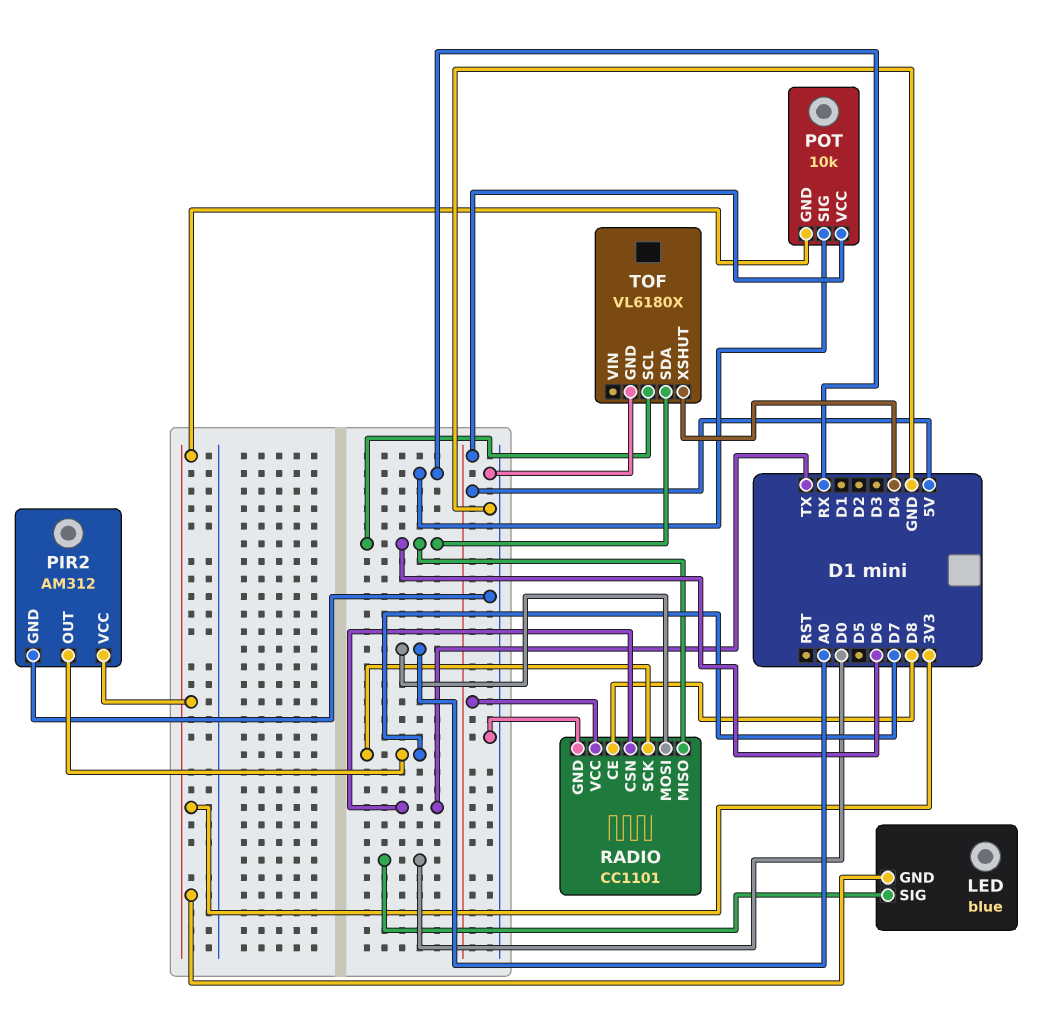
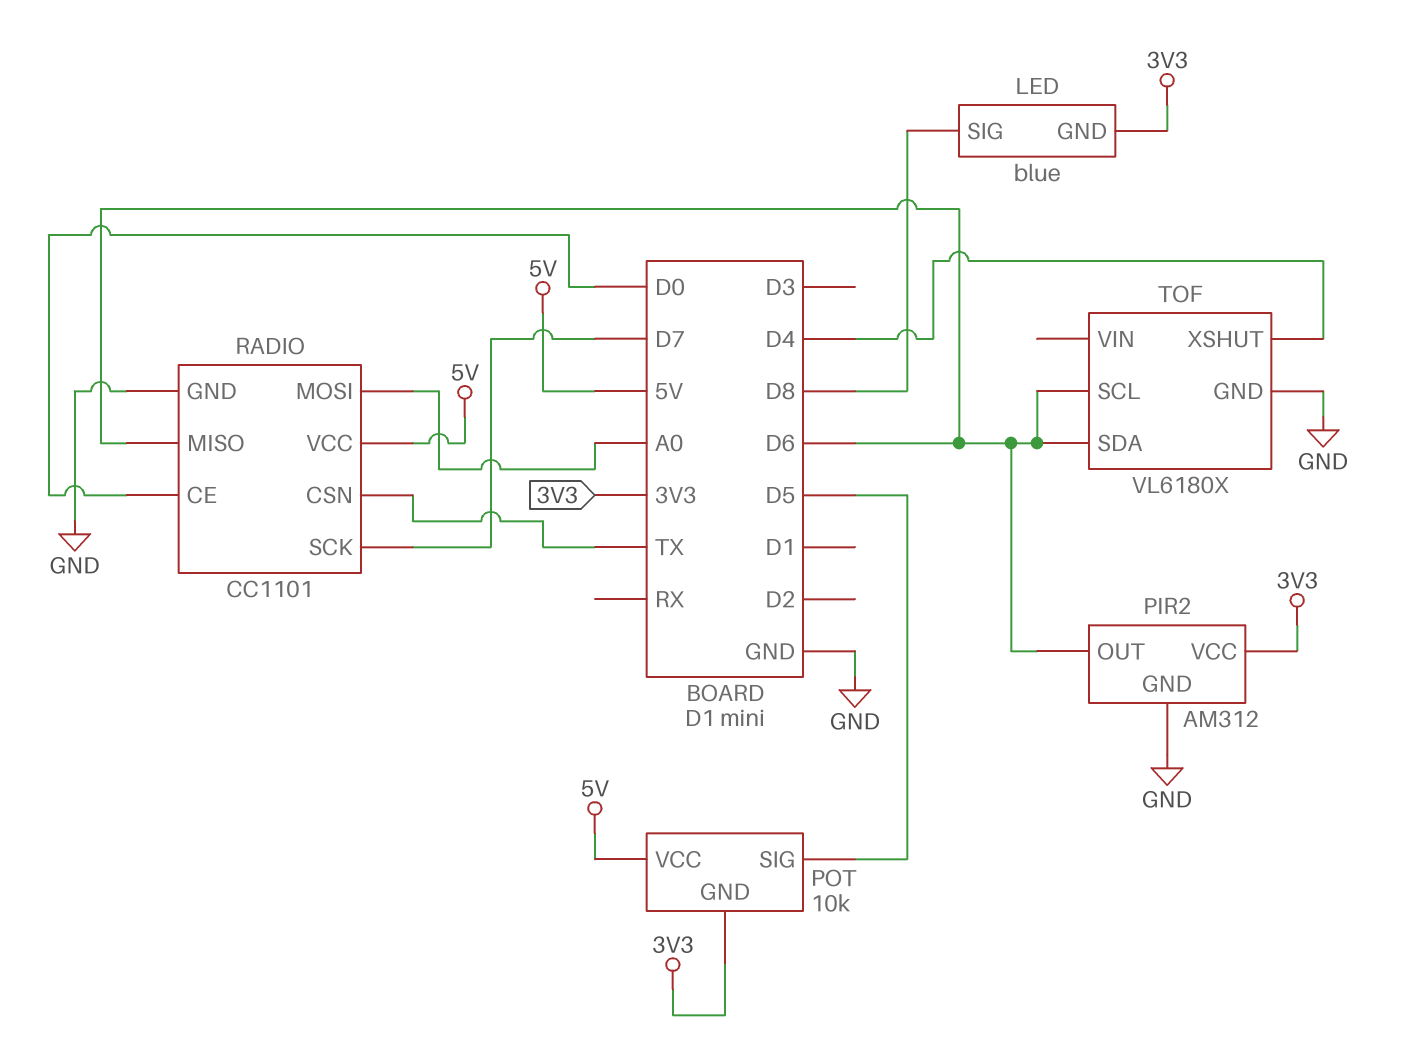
LED pin SIG: D0 -> D8
PIR2 pin OUT: D7 -> D6
POT pin SIG: RX -> D5
RADIO pin CE: D8 -> D0

